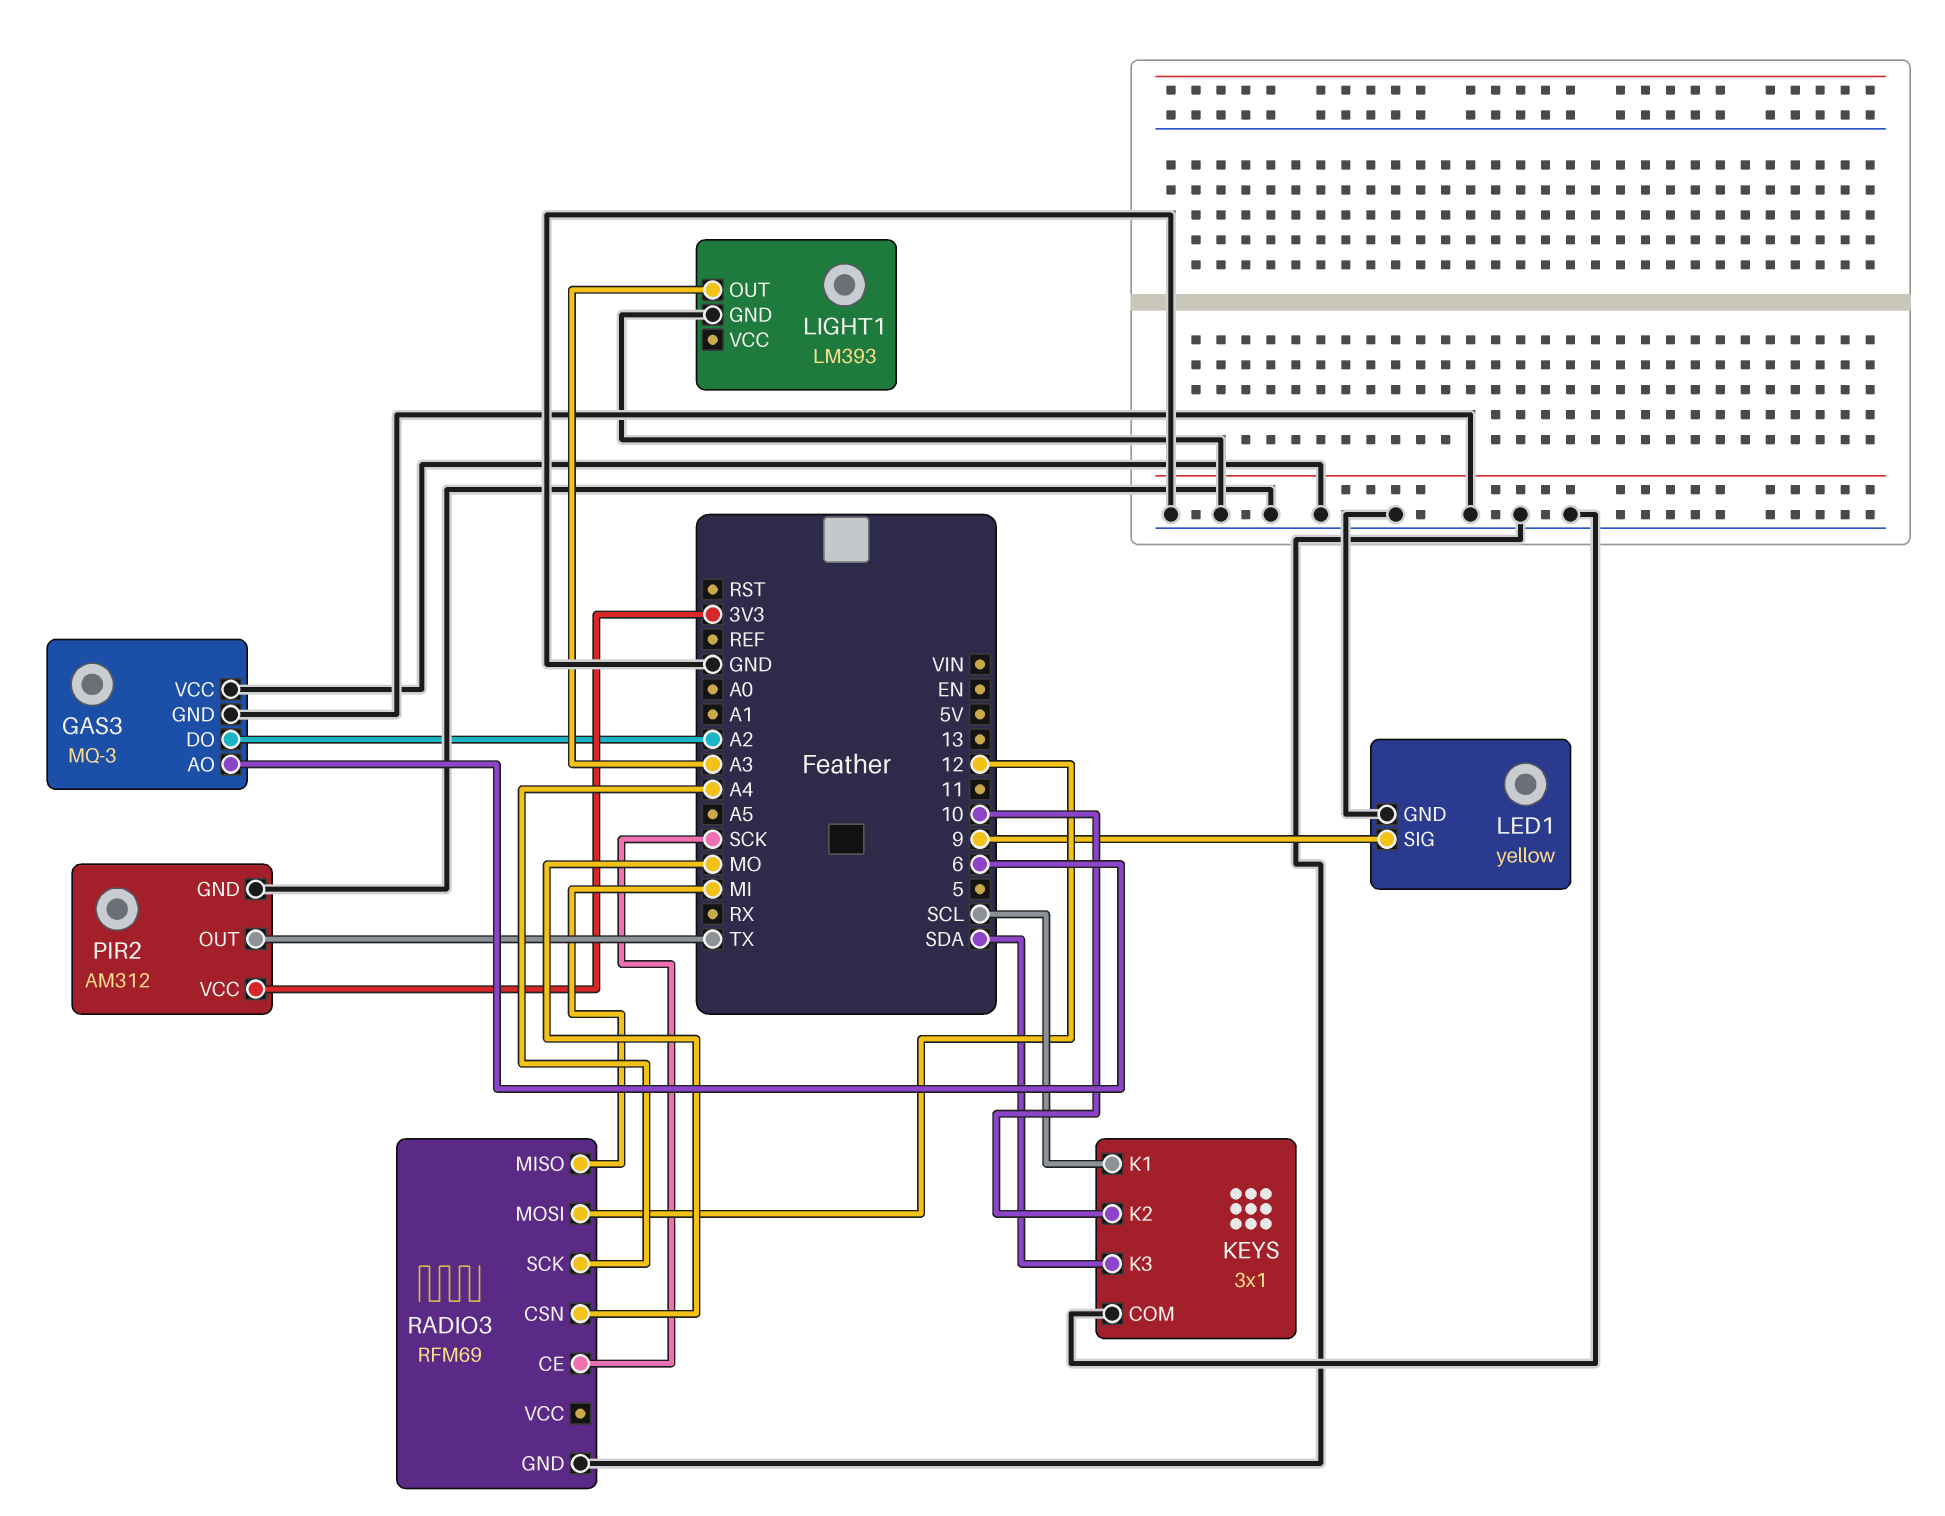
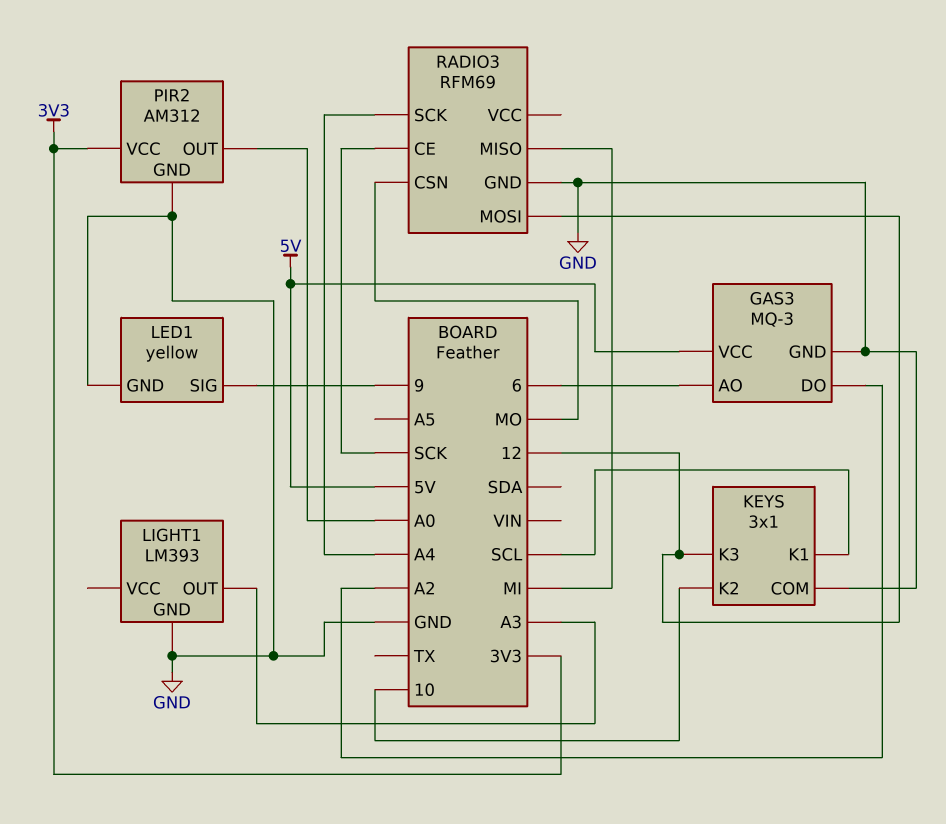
GAS3 pin VCC: GND -> 5V
KEYS pin K3: SDA -> 12
PIR2 pin OUT: TX -> A0

